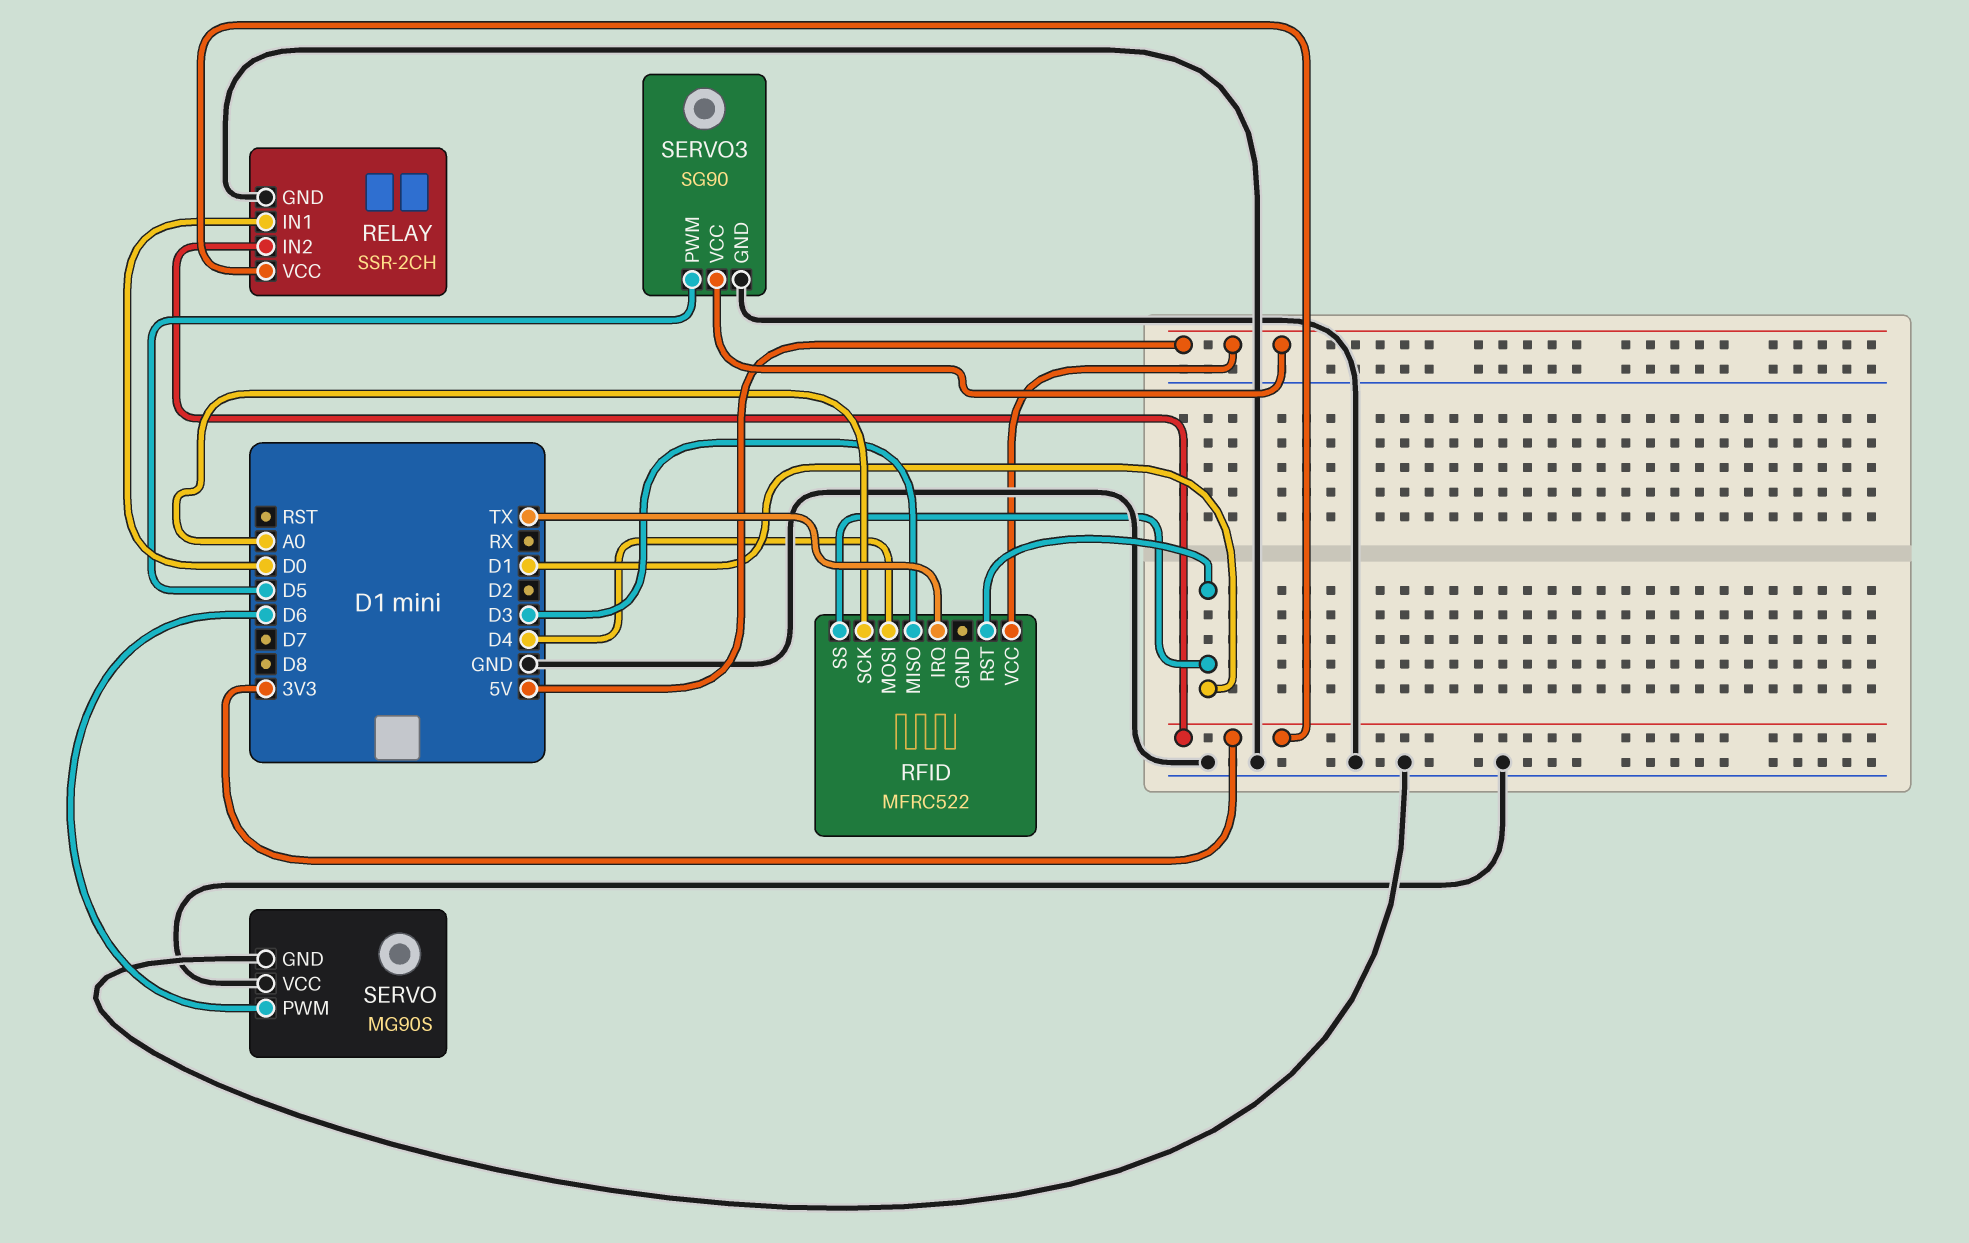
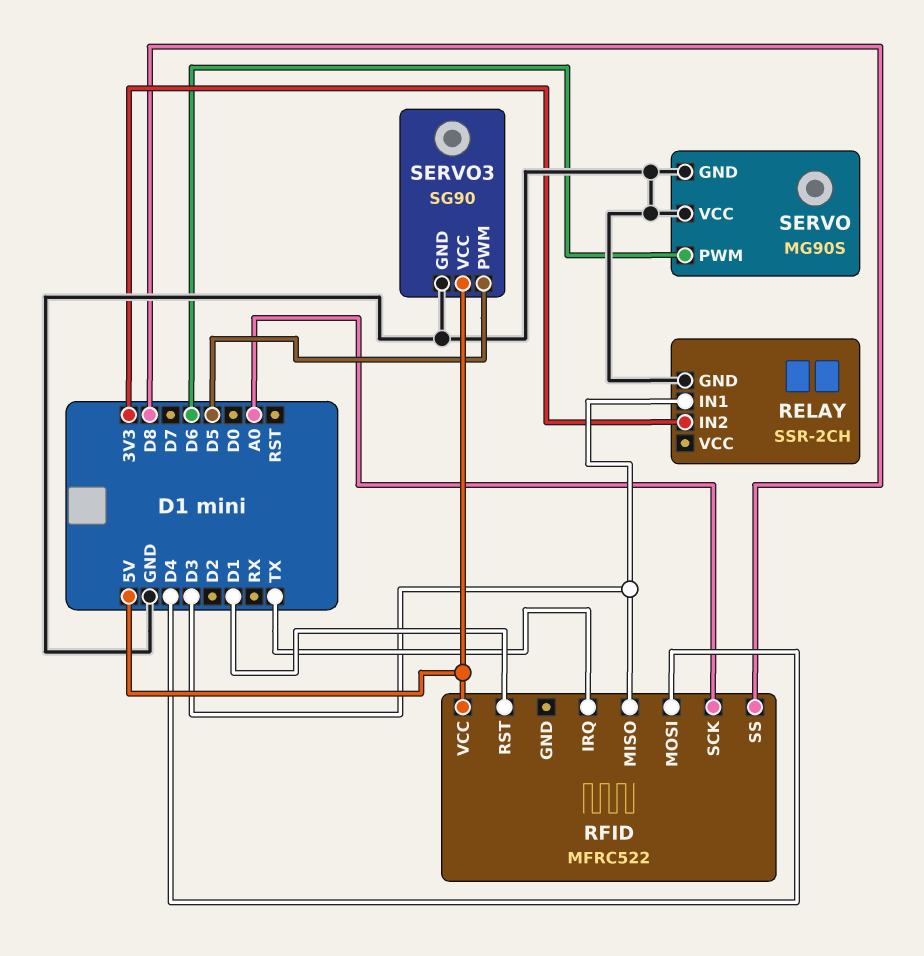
RELAY pin IN1: D0 -> D3
RELAY pin VCC: 3V3 -> none
RFID pin SS: D1 -> D8

